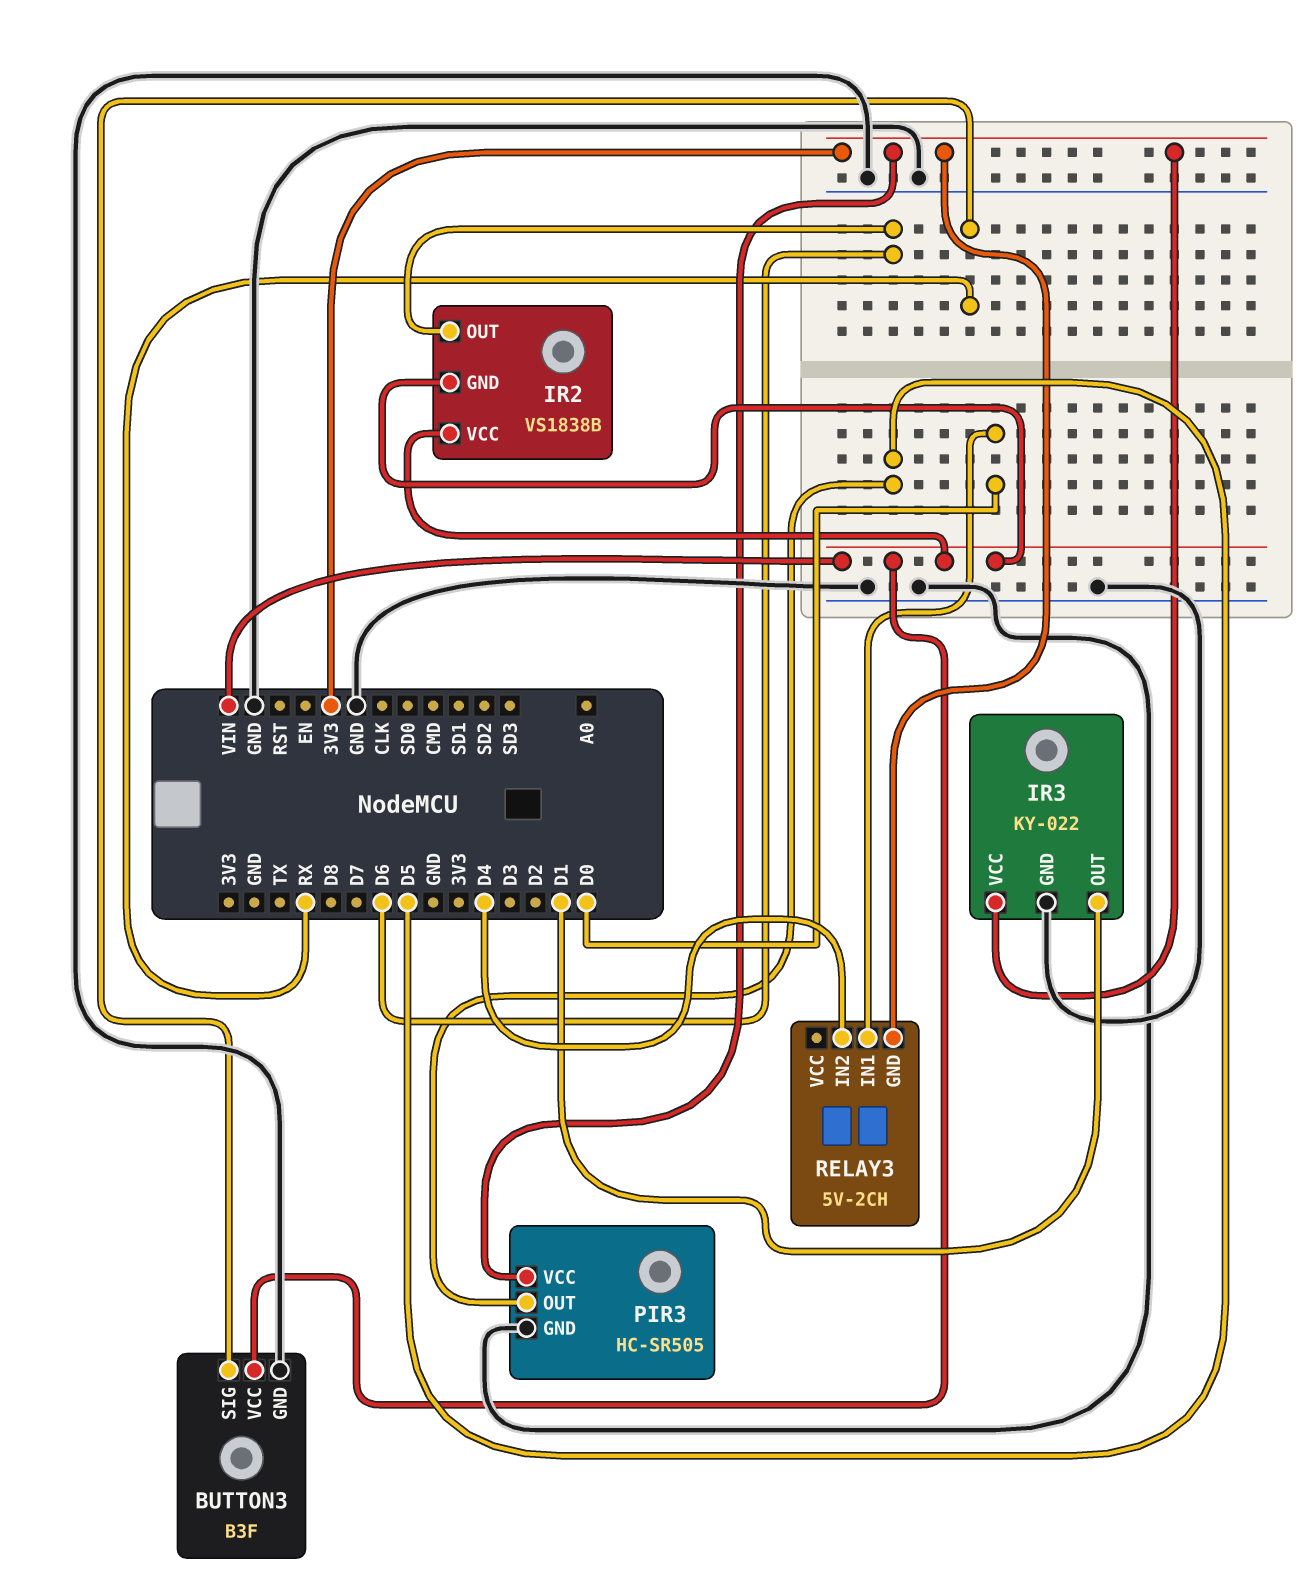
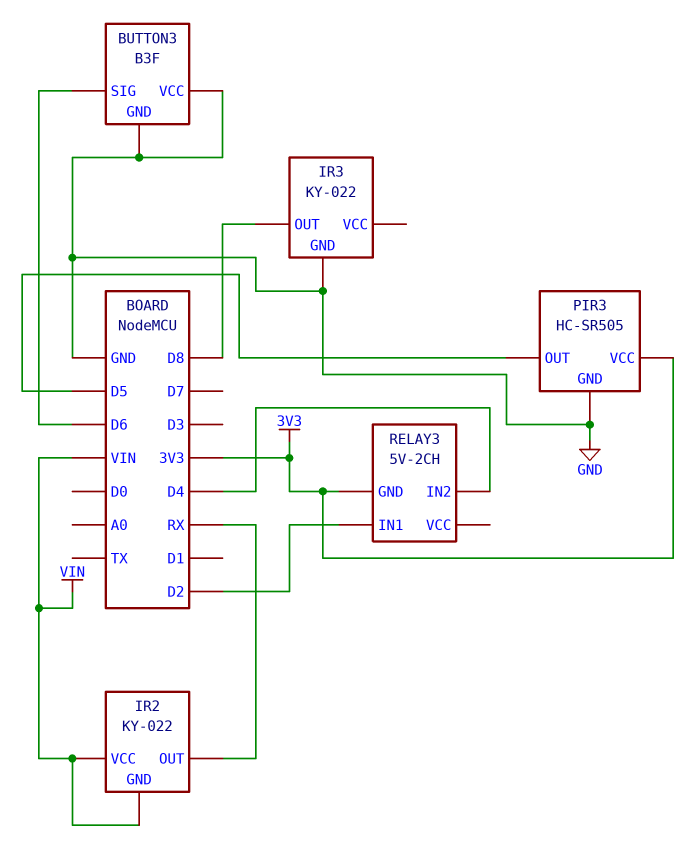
BUTTON3 pin SIG: RX -> D6
BUTTON3 pin VCC: VIN -> GND
IR2: VS1838B -> KY-022
IR2 pin OUT: D6 -> RX
IR3 pin OUT: D1 -> D8
IR3 pin VCC: 3V3 -> none
RELAY3 pin IN1: D0 -> D2

